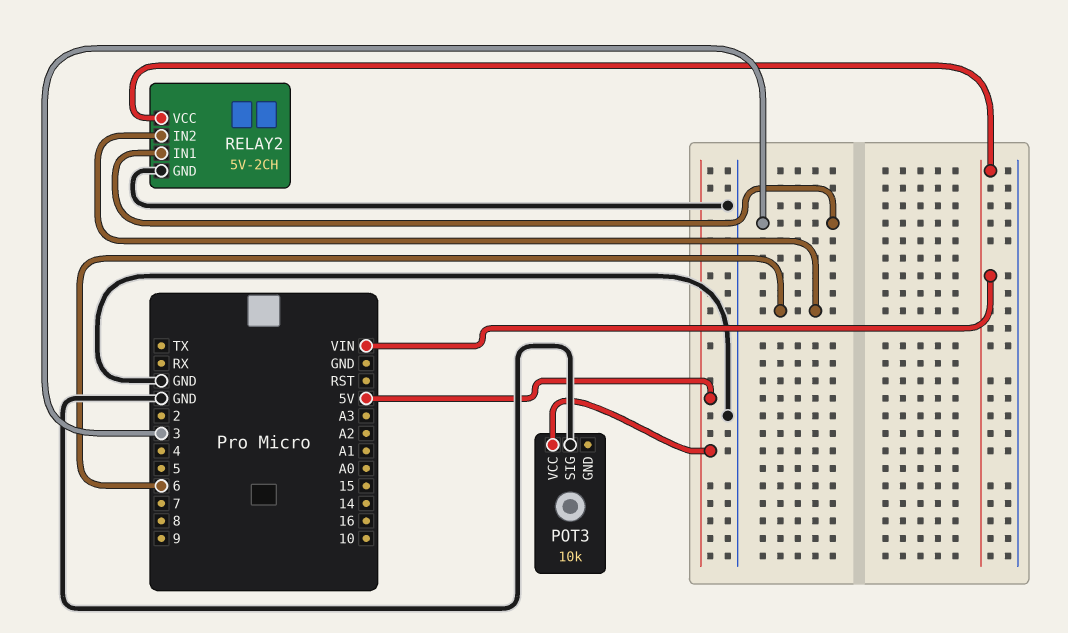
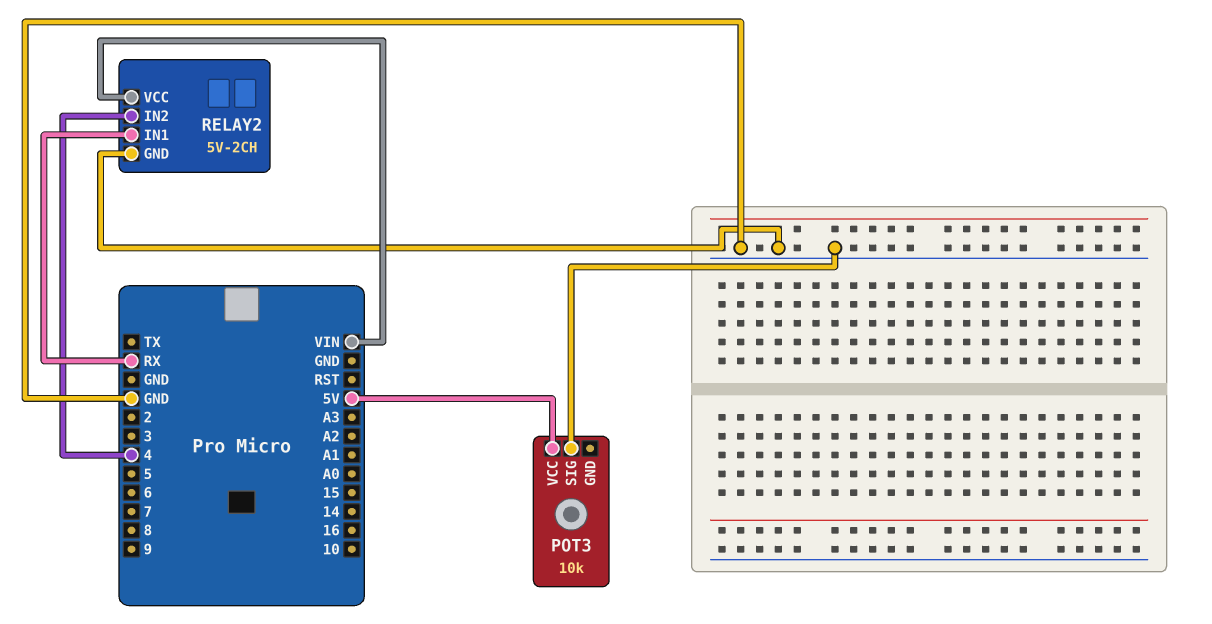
RELAY2 pin IN1: 3 -> RX
RELAY2 pin IN2: 6 -> 4

